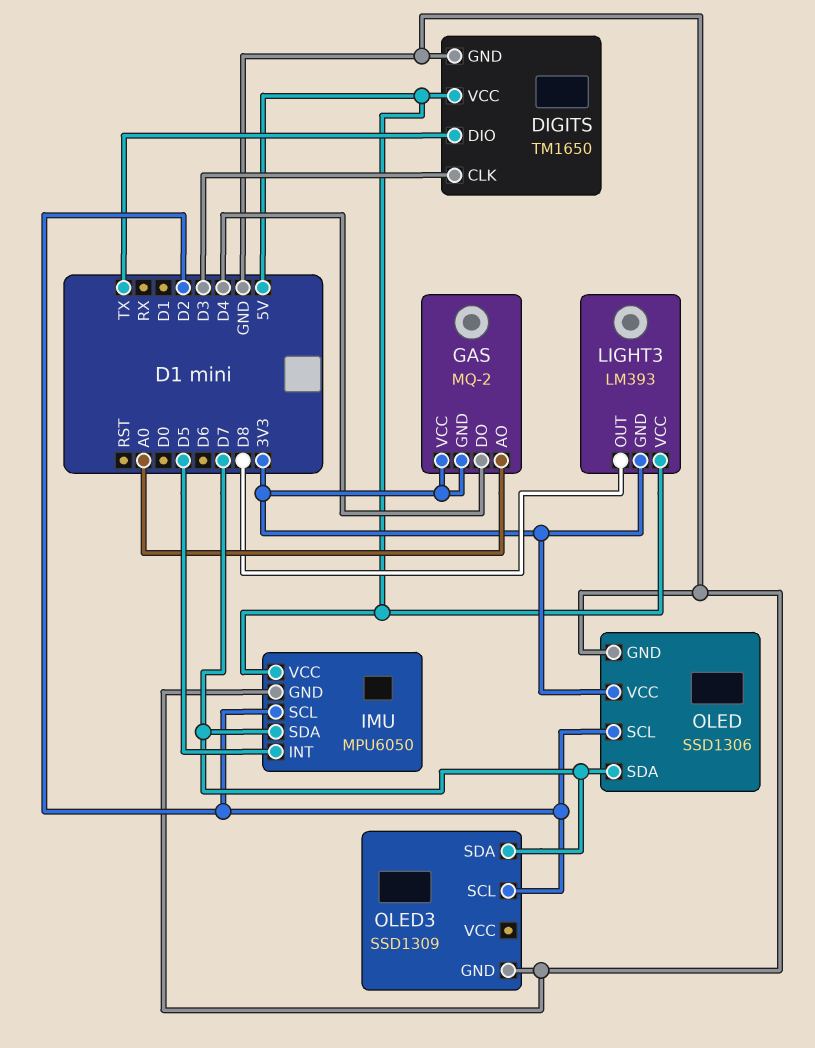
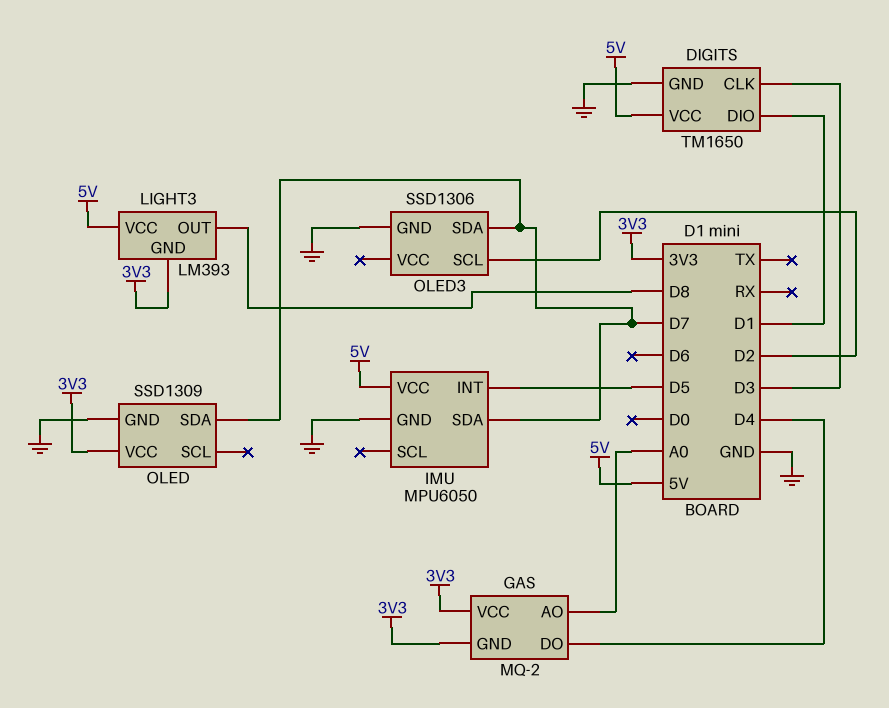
DIGITS pin DIO: TX -> D1
IMU pin SCL: D2 -> none
OLED: SSD1306 -> SSD1309
OLED pin SCL: D2 -> none
OLED3: SSD1309 -> SSD1306

